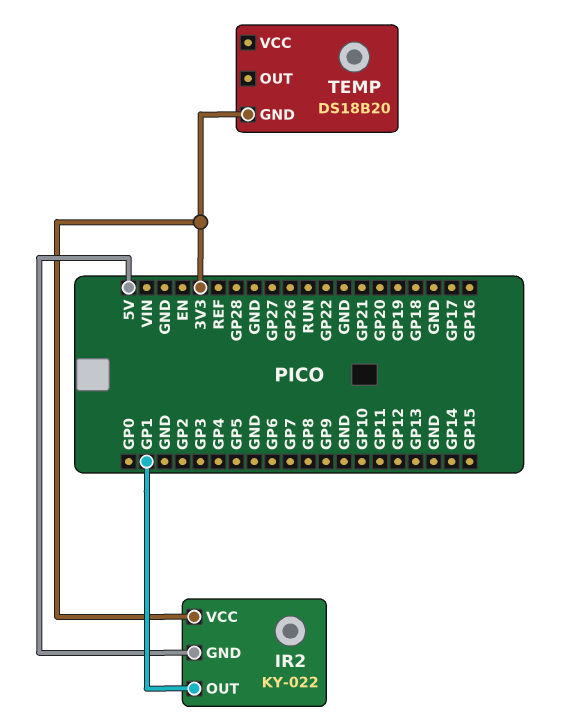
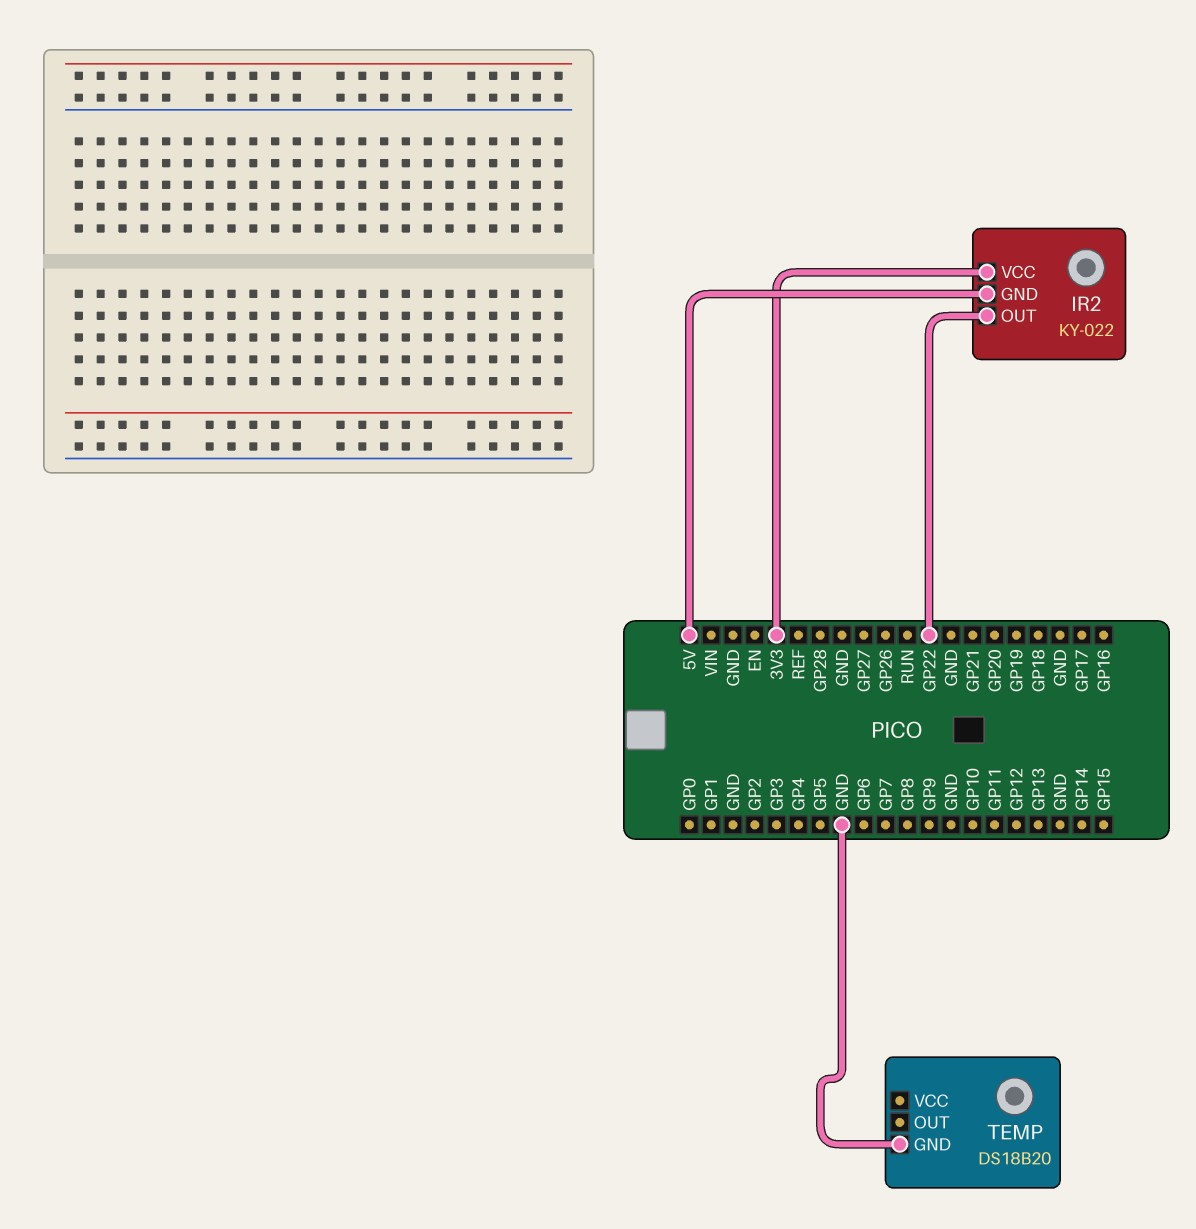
IR2 pin OUT: GP1 -> GP22
TEMP pin GND: 3V3 -> GND

